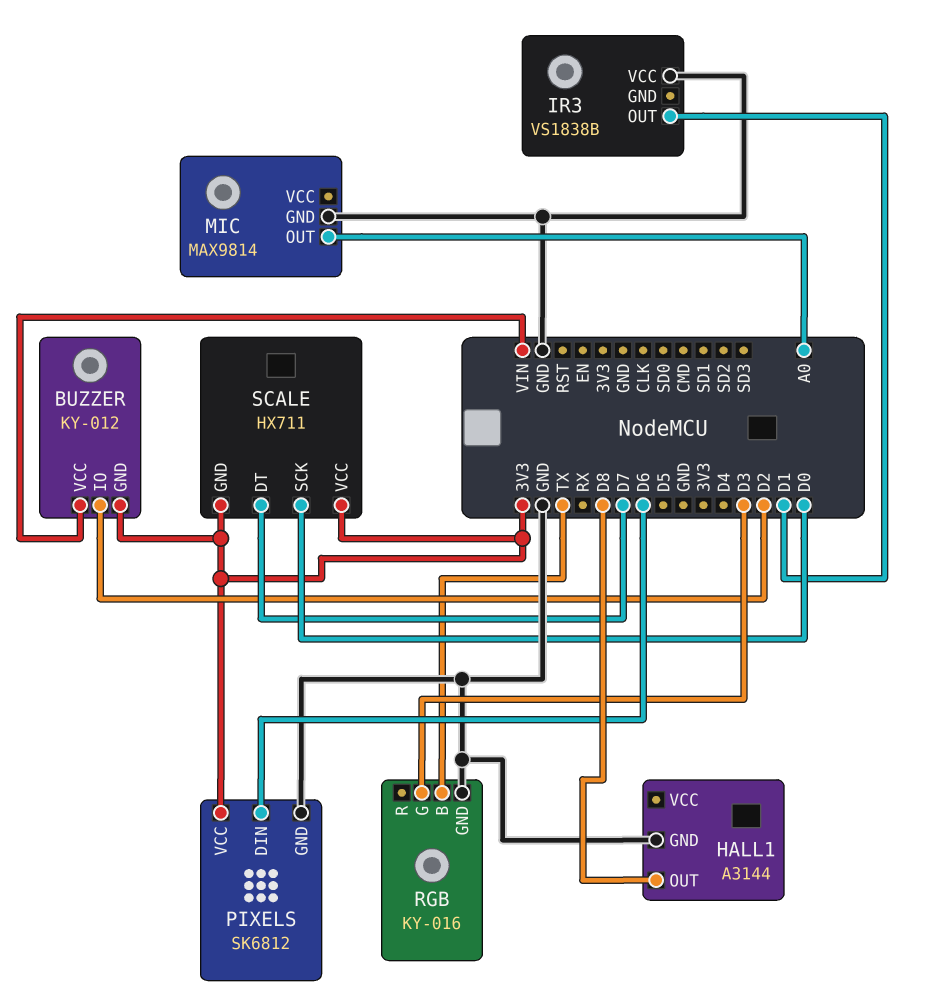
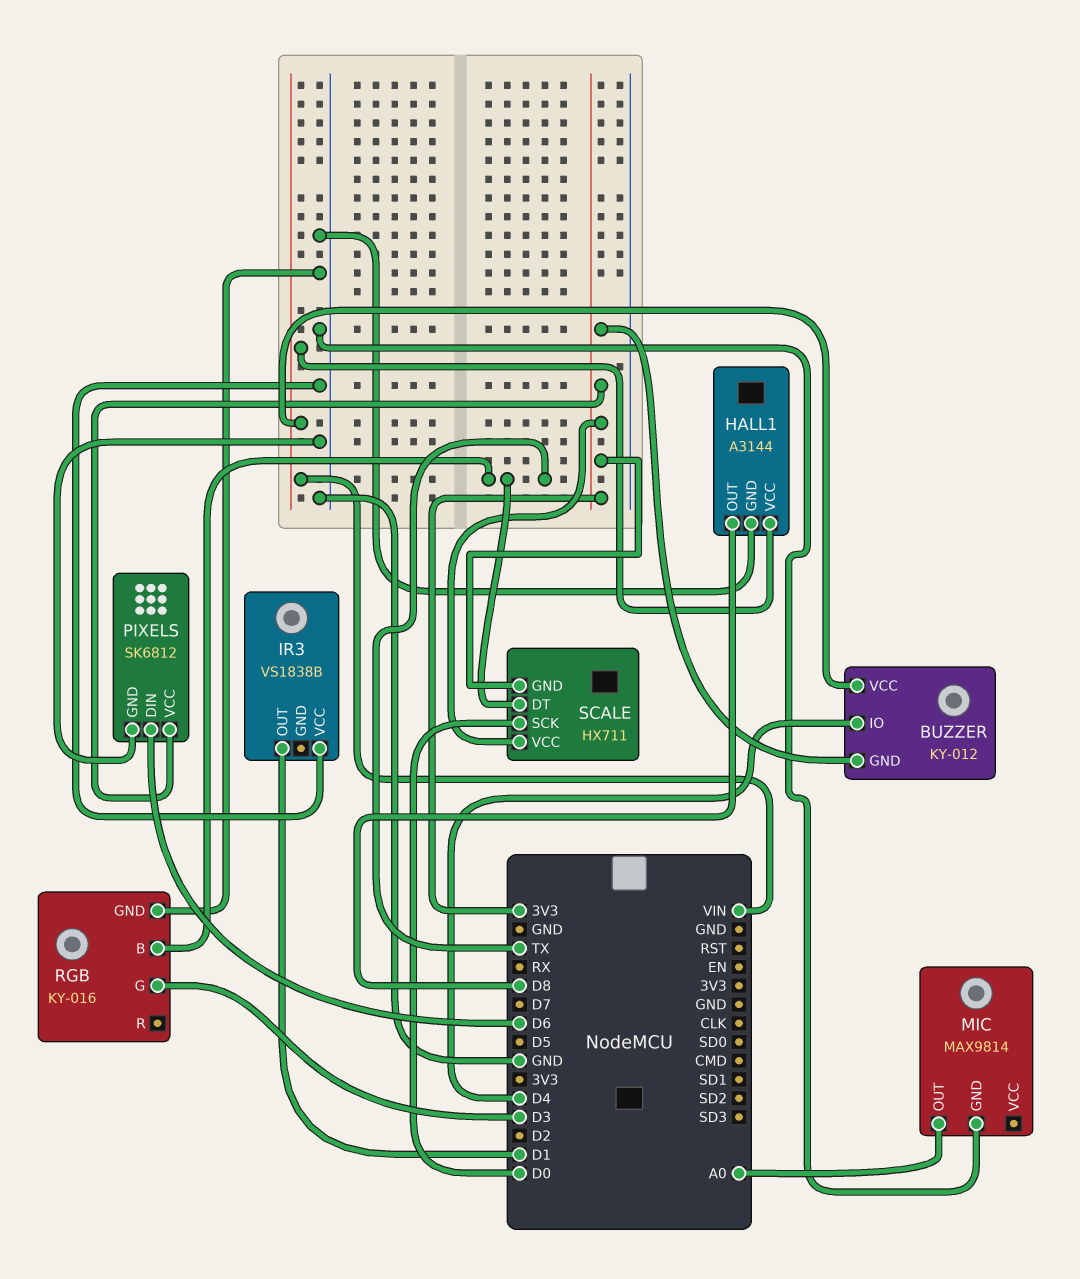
BUZZER pin IO: D2 -> D4
HALL1 pin VCC: none -> VIN
SCALE pin DT: D7 -> TX

